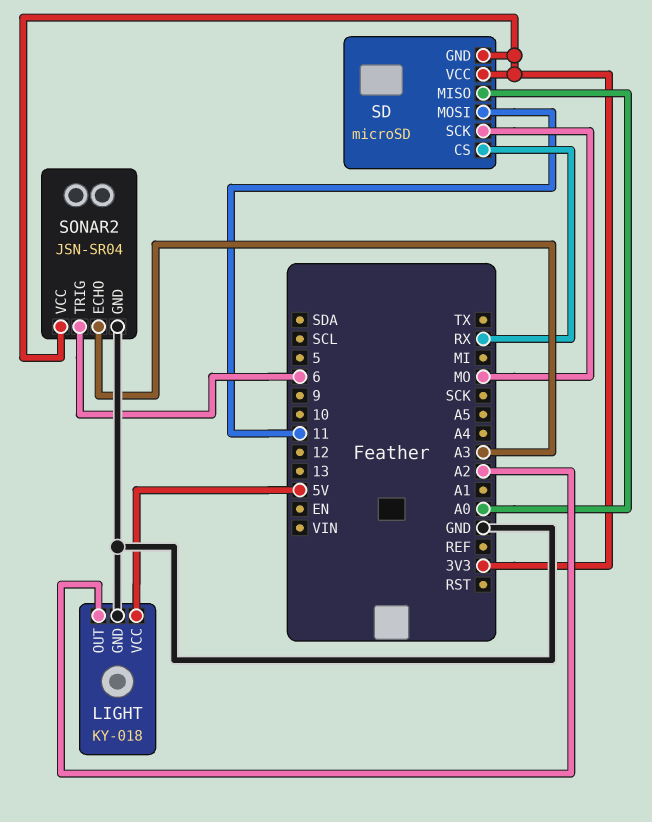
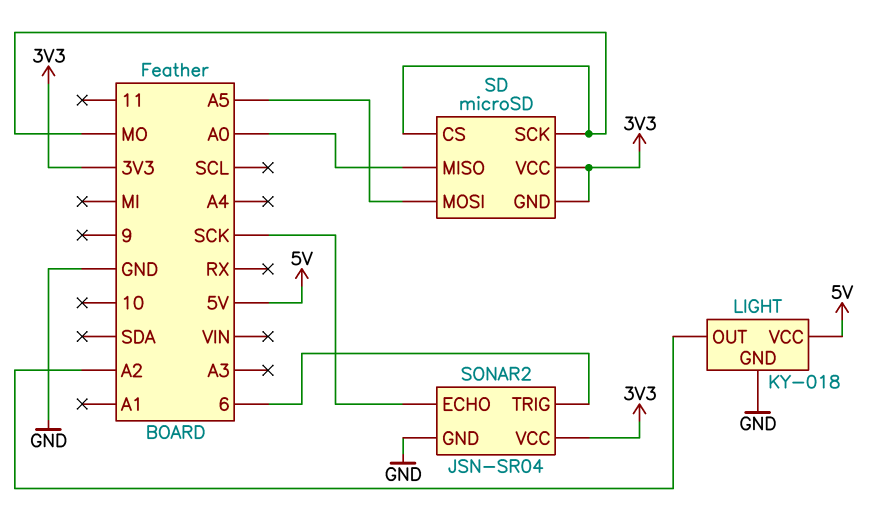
SD pin CS: RX -> MO
SD pin MOSI: 11 -> A5
SONAR2 pin ECHO: A3 -> SCK

